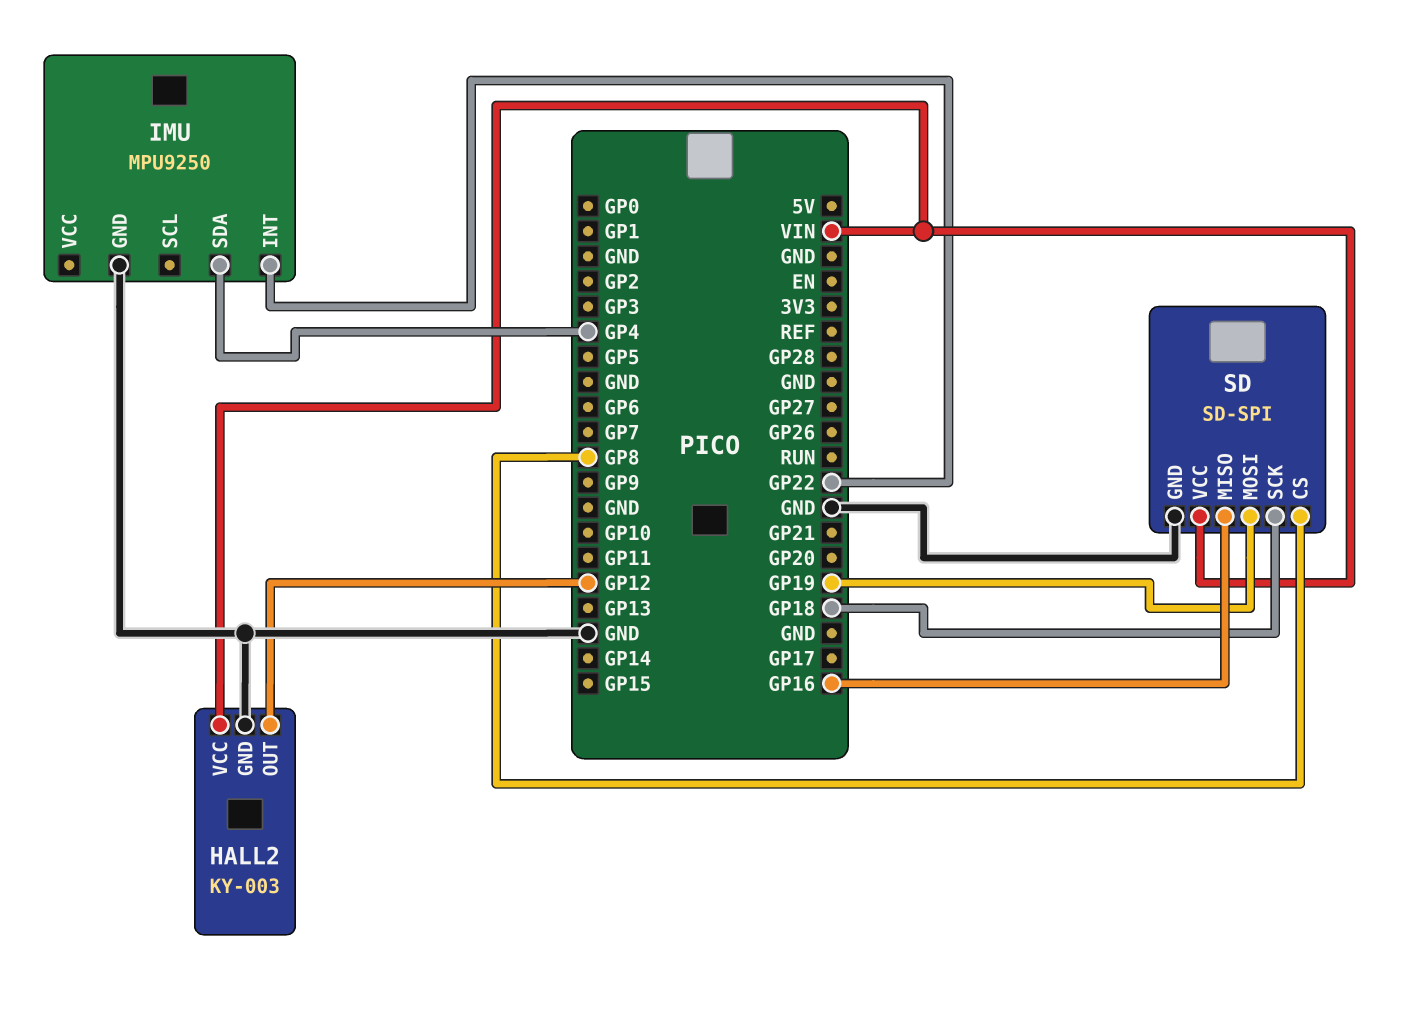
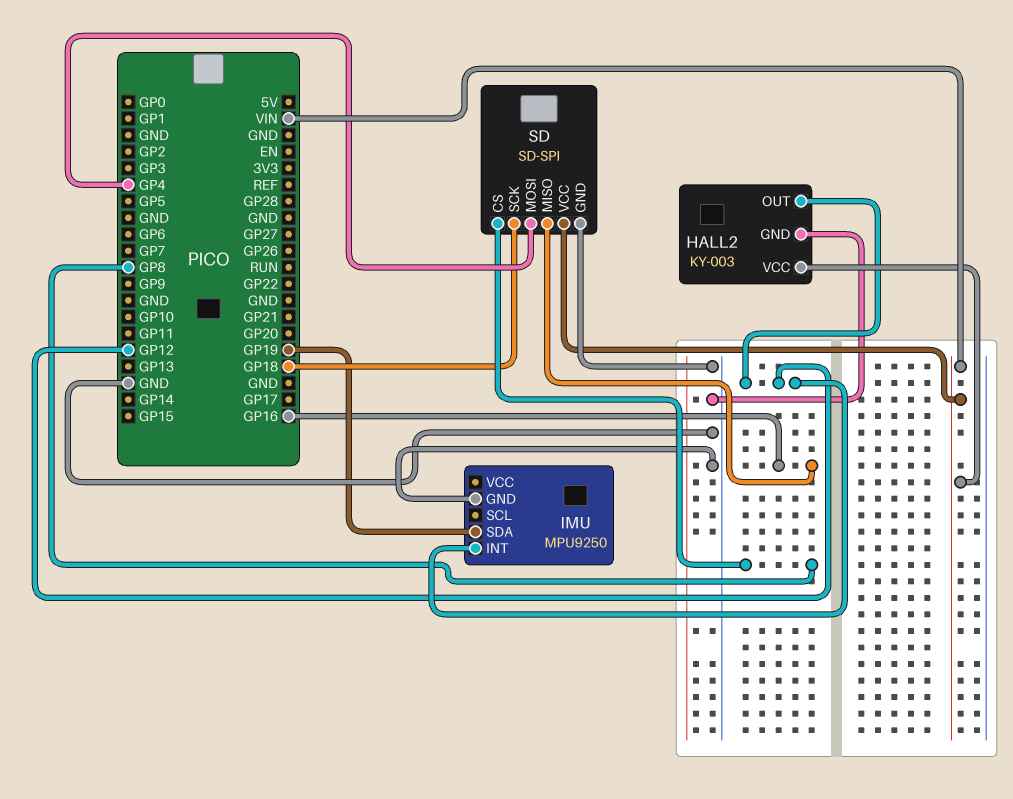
IMU pin INT: GP22 -> GP12
IMU pin SDA: GP4 -> GP19
SD pin MOSI: GP19 -> GP4

